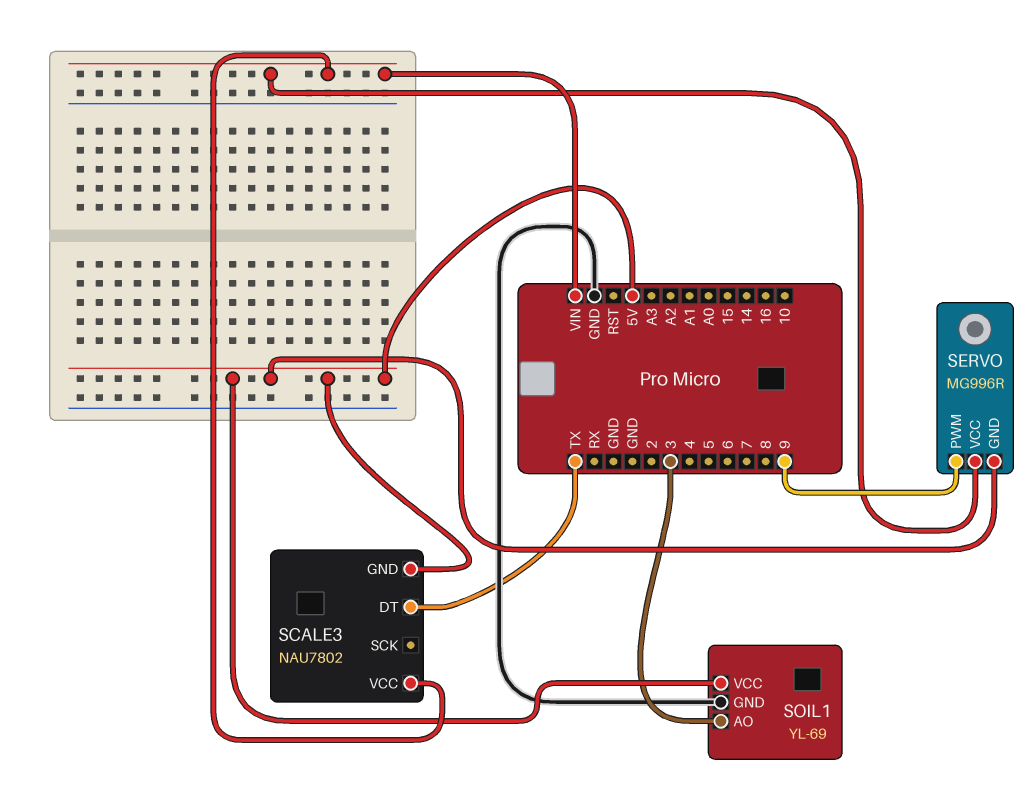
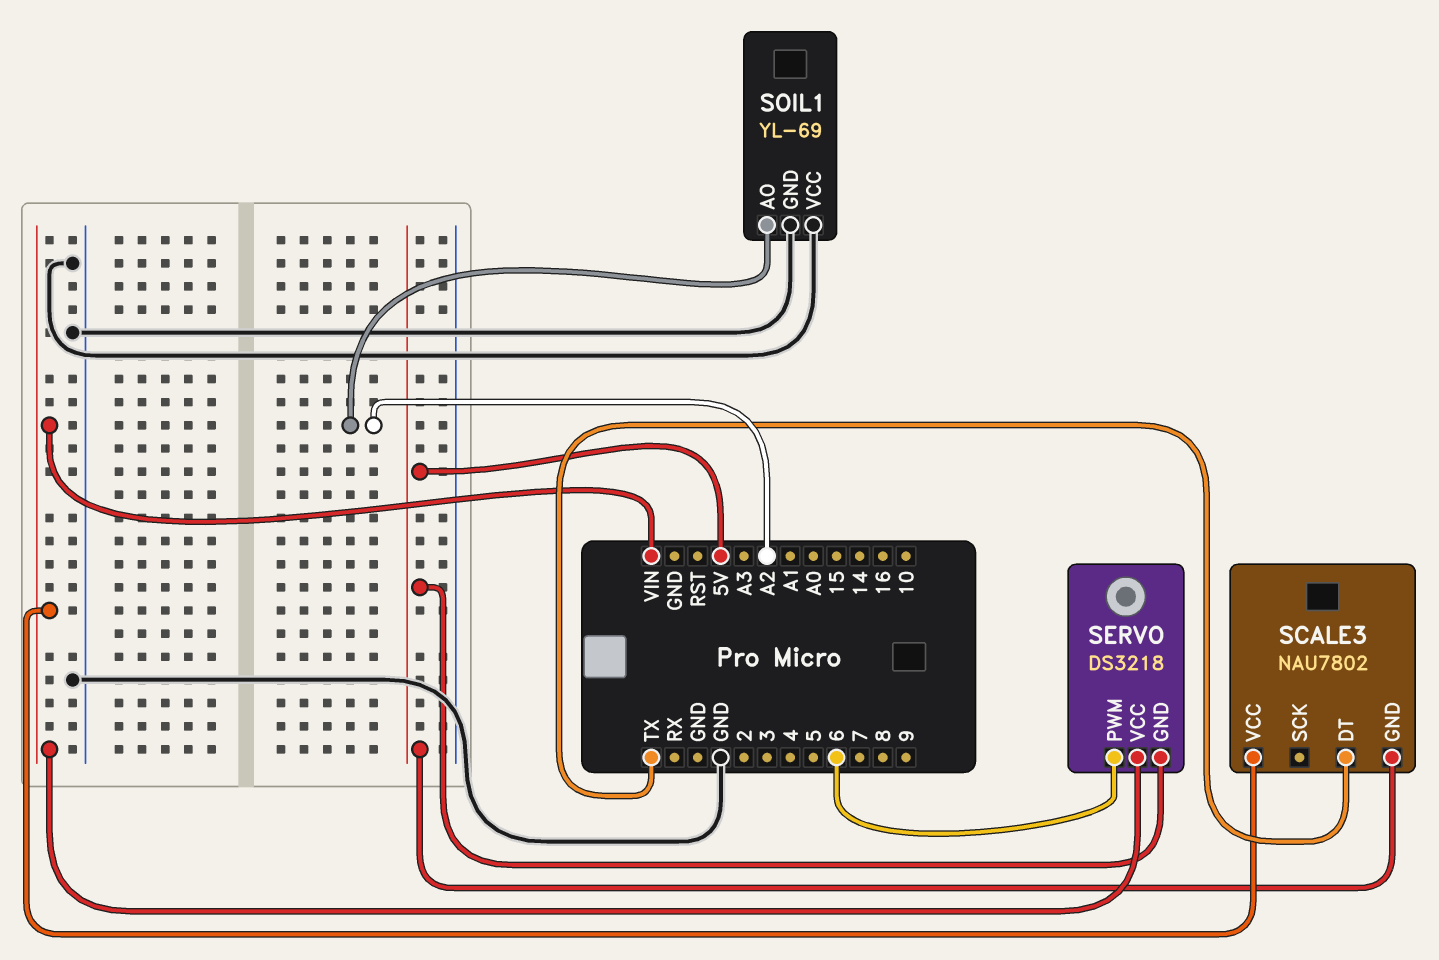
SERVO: MG996R -> DS3218
SERVO pin PWM: 9 -> 6
SOIL1 pin AO: 3 -> A2
SOIL1 pin VCC: 5V -> GND

